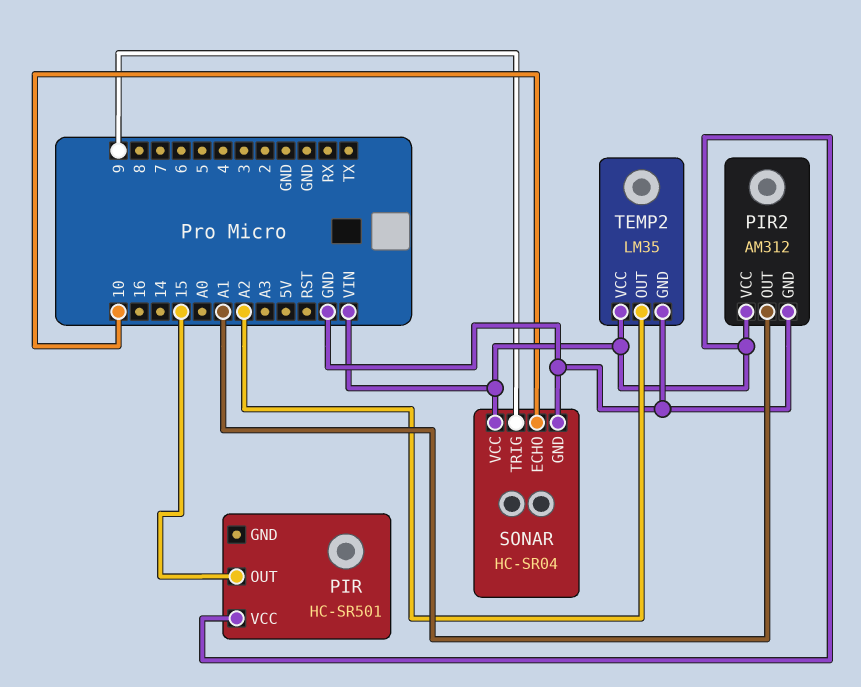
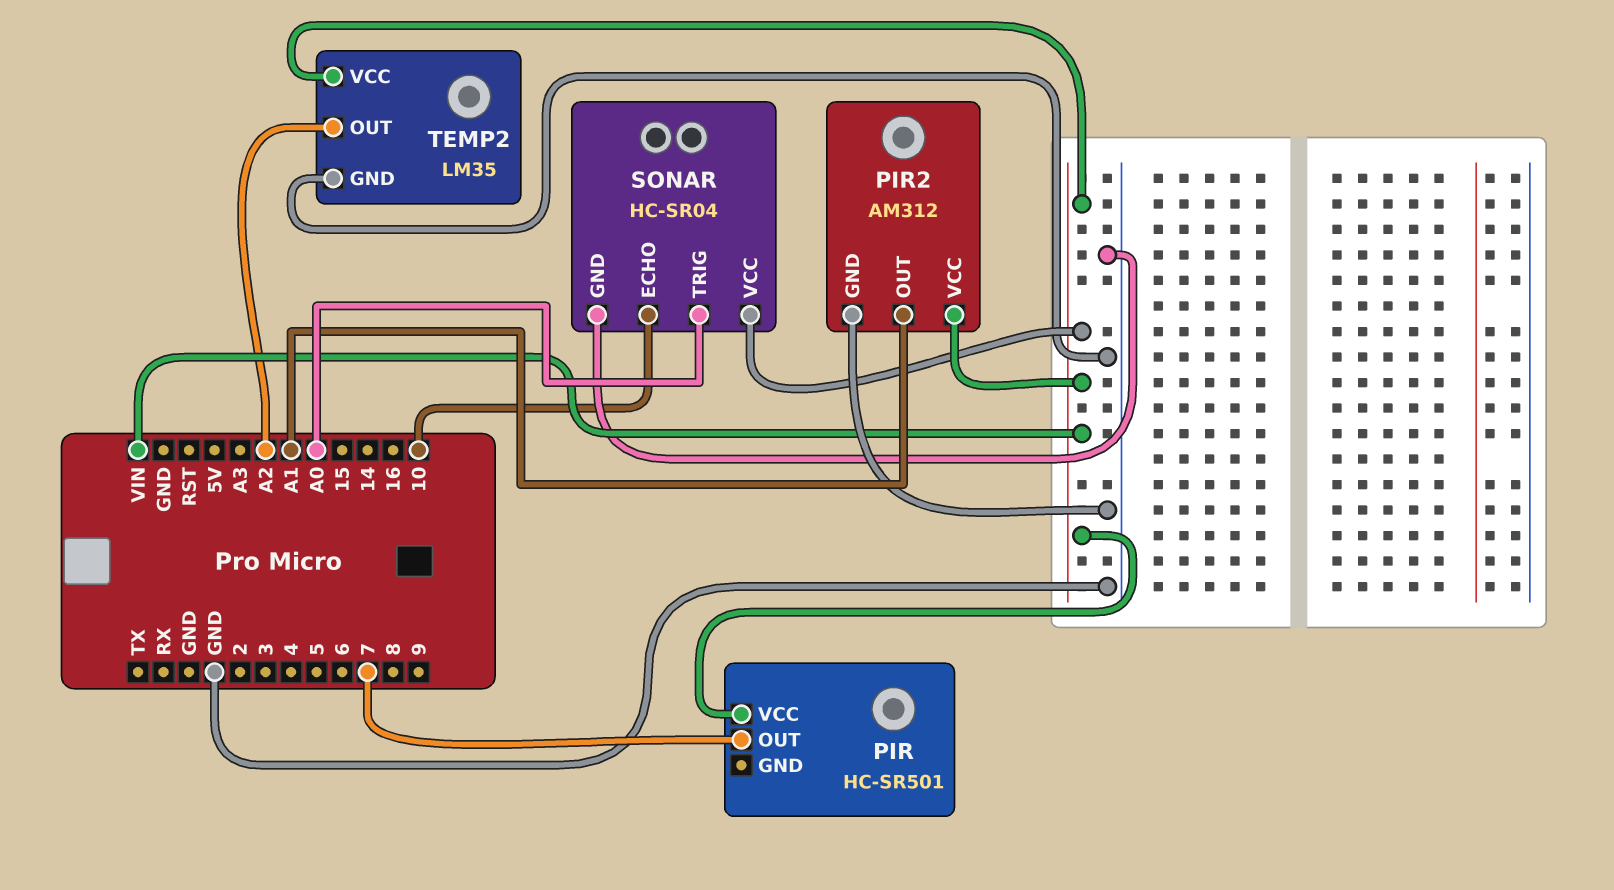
PIR pin OUT: 15 -> 7
SONAR pin TRIG: 9 -> A0

